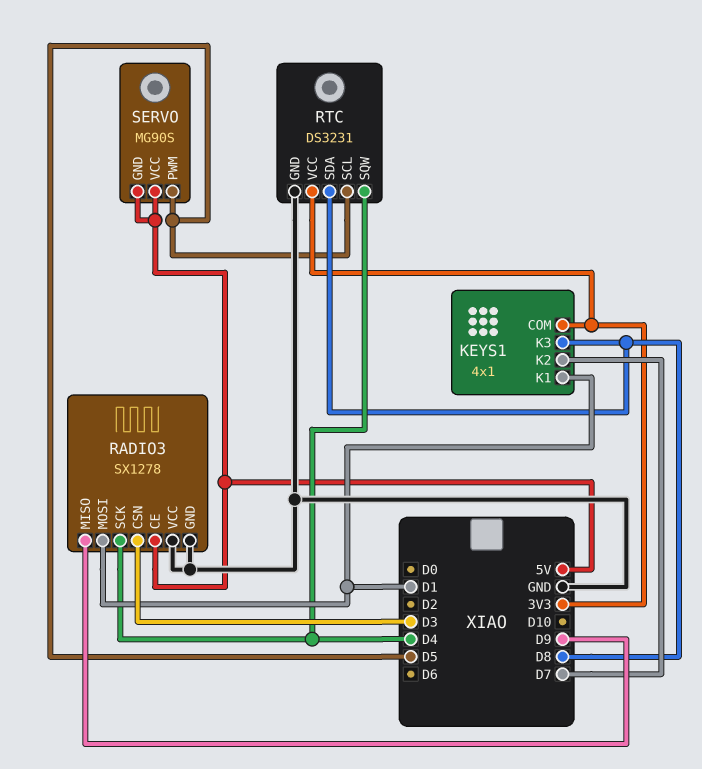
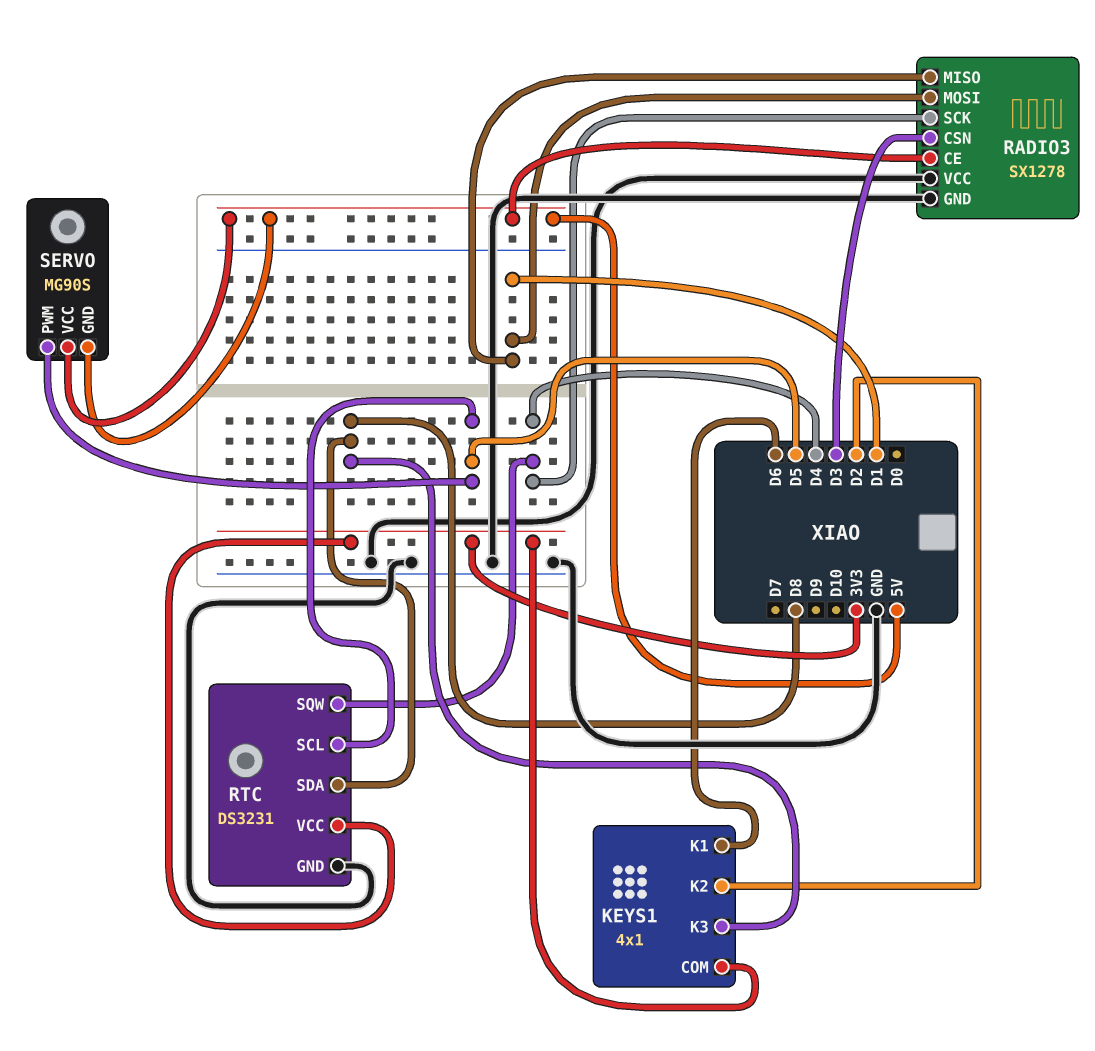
KEYS1 pin K1: D1 -> D6
KEYS1 pin K2: D7 -> D2
RADIO3 pin MISO: D9 -> D1

